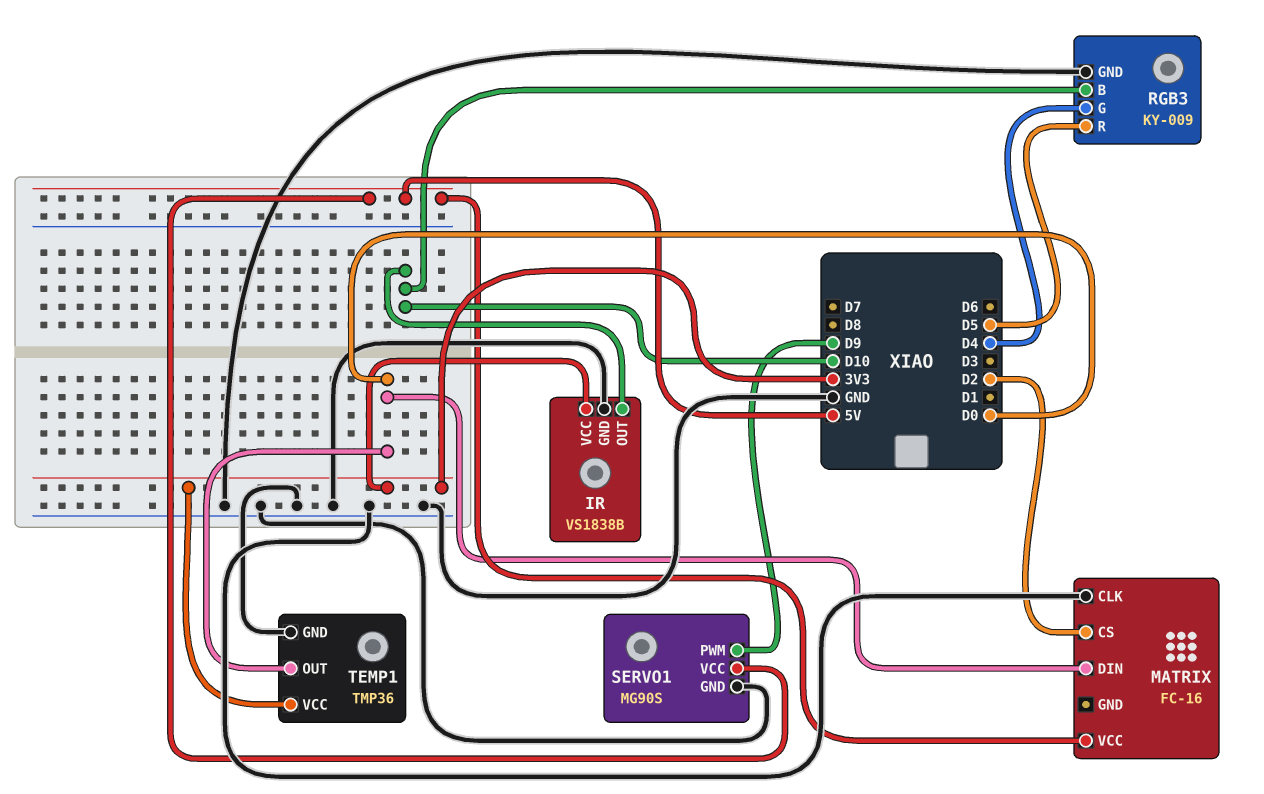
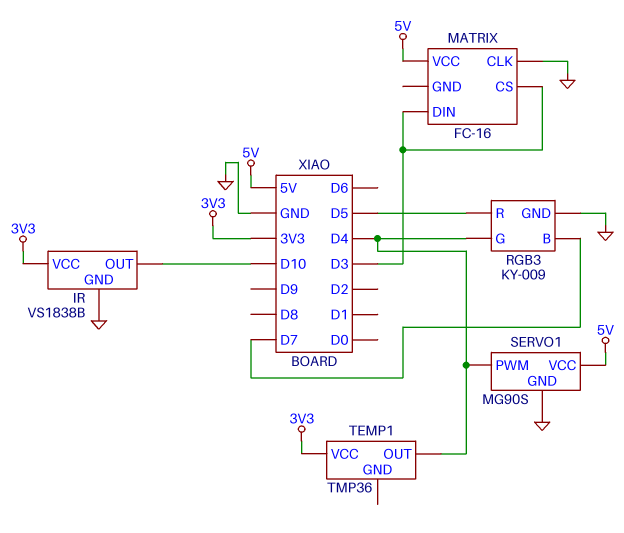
MATRIX pin CS: D2 -> D3
MATRIX pin DIN: D0 -> D3
RGB3 pin B: D10 -> D7
SERVO1 pin PWM: D9 -> D4
TEMP1 pin GND: GND -> none
TEMP1 pin OUT: D0 -> D4

